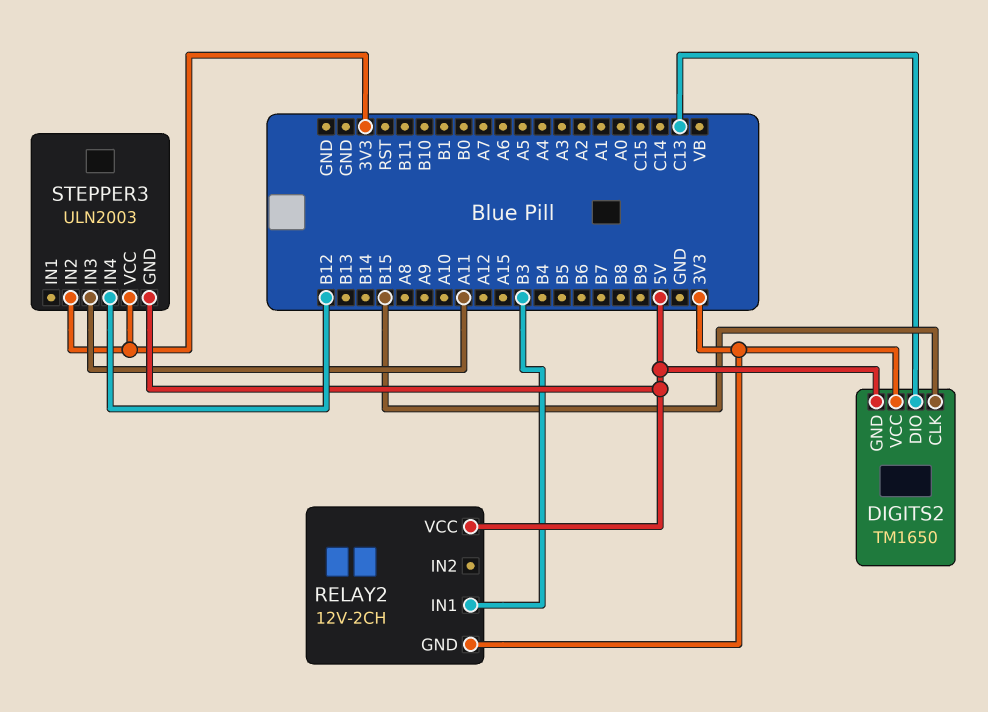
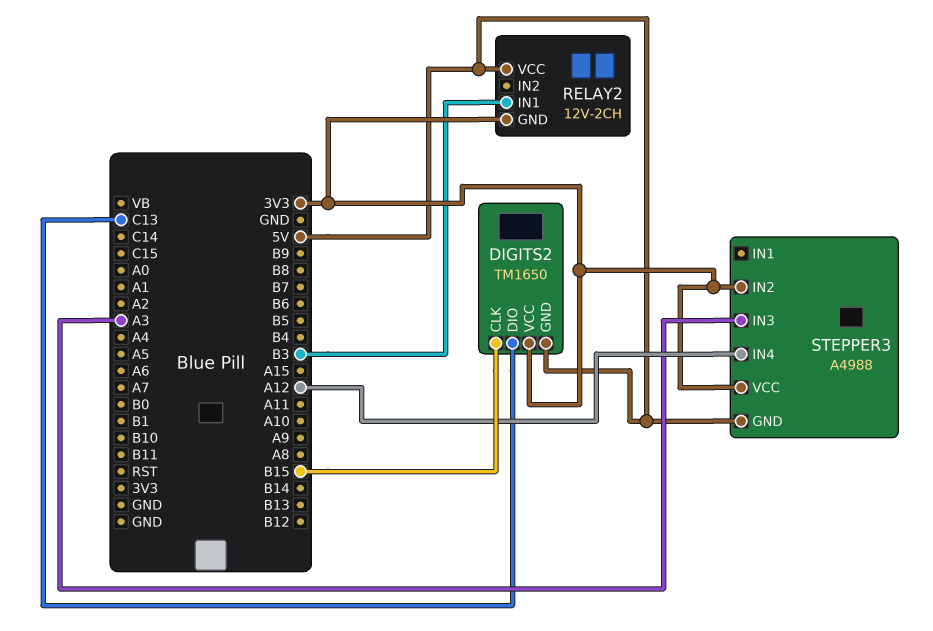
STEPPER3: ULN2003 -> A4988
STEPPER3 pin IN3: A11 -> A3
STEPPER3 pin IN4: B12 -> A12

